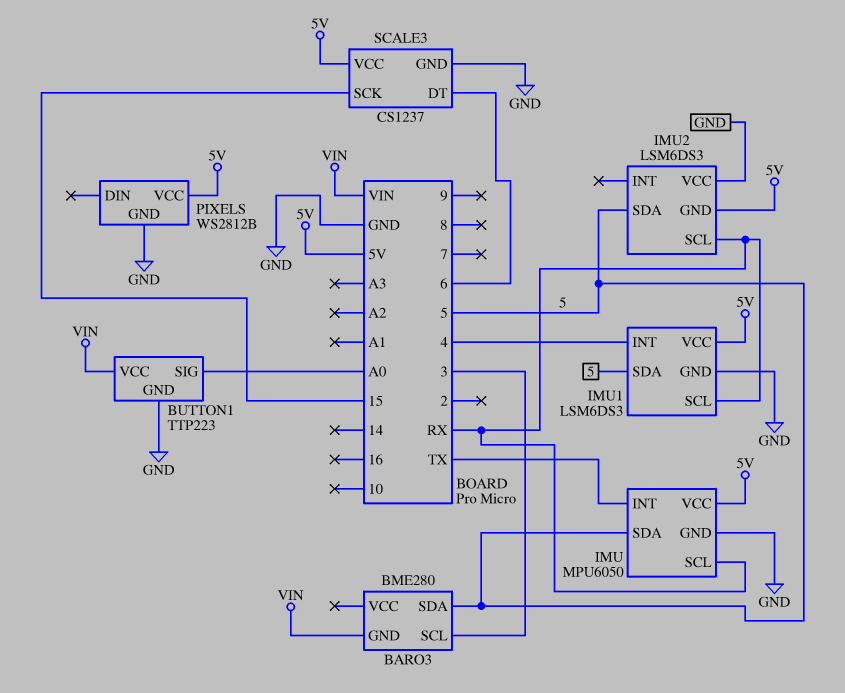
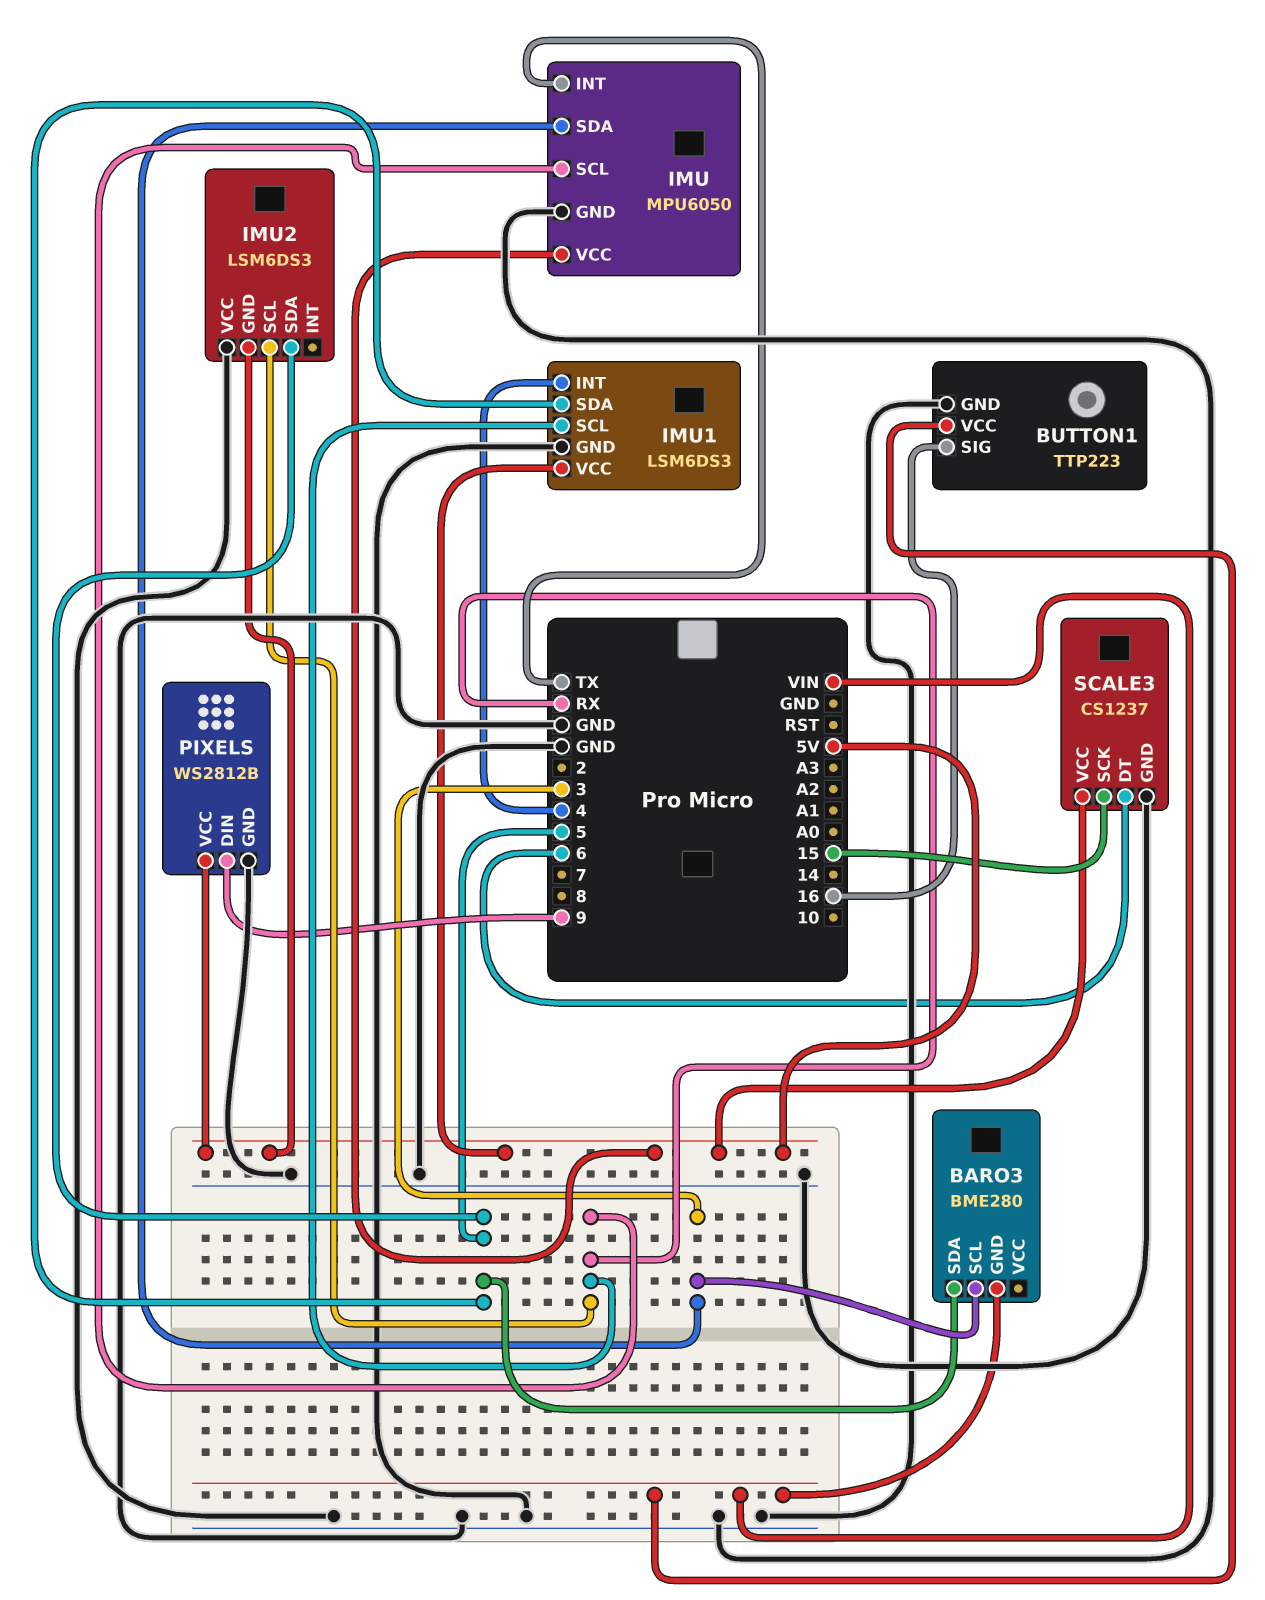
BUTTON1 pin SIG: A0 -> 16
IMU pin SDA: 5 -> 3
PIXELS pin DIN: none -> 9

